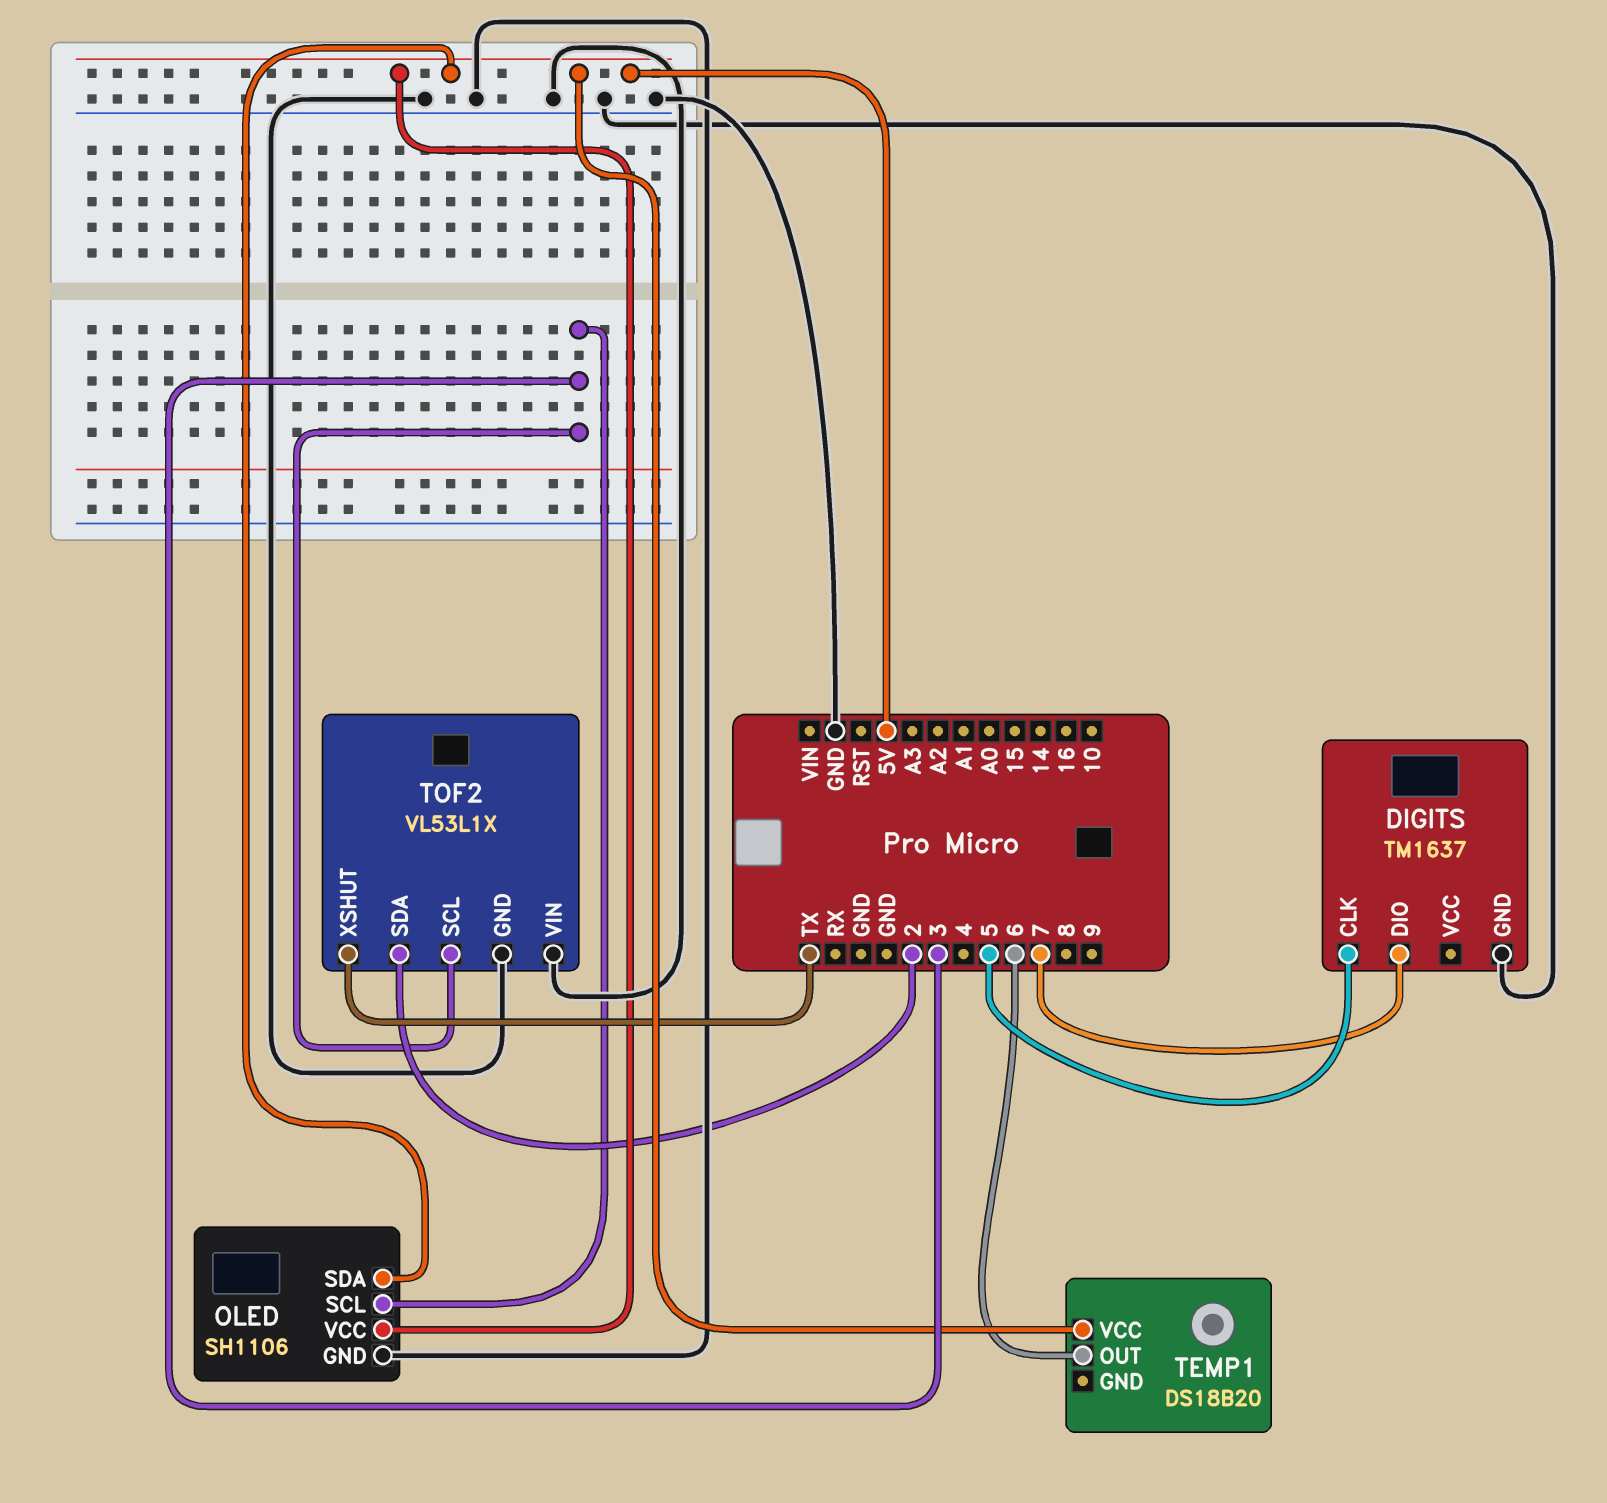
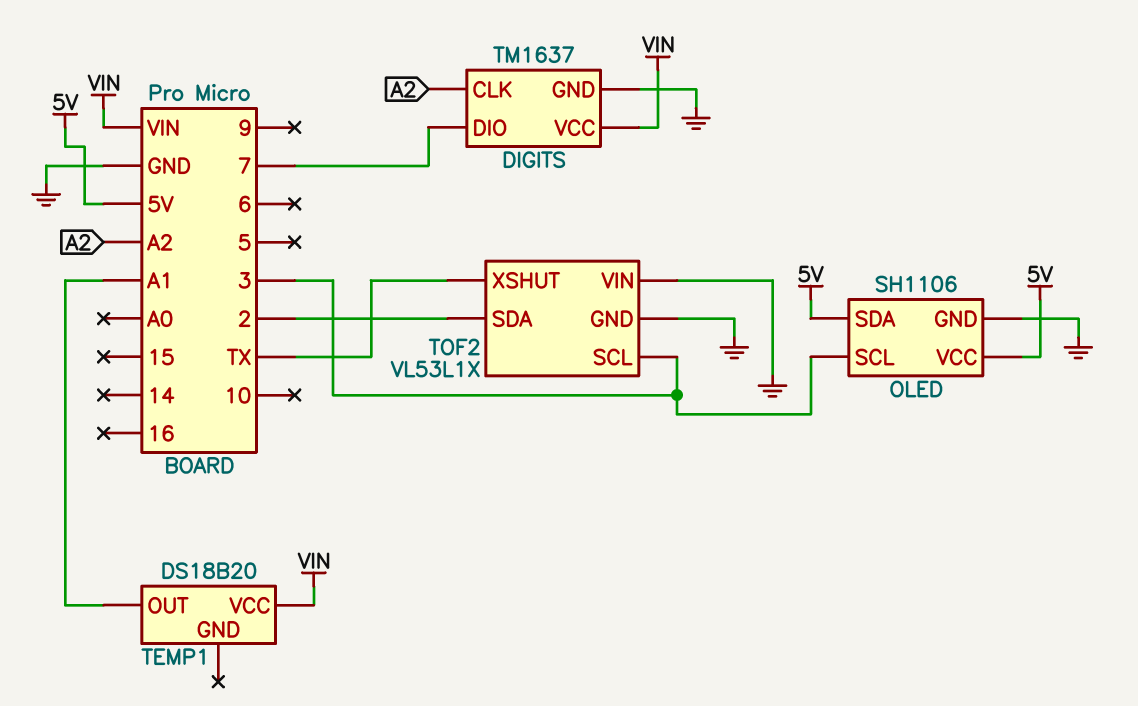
DIGITS pin CLK: 5 -> A2
DIGITS pin VCC: none -> VIN
TEMP1 pin OUT: 6 -> A1
TEMP1 pin VCC: 5V -> VIN

